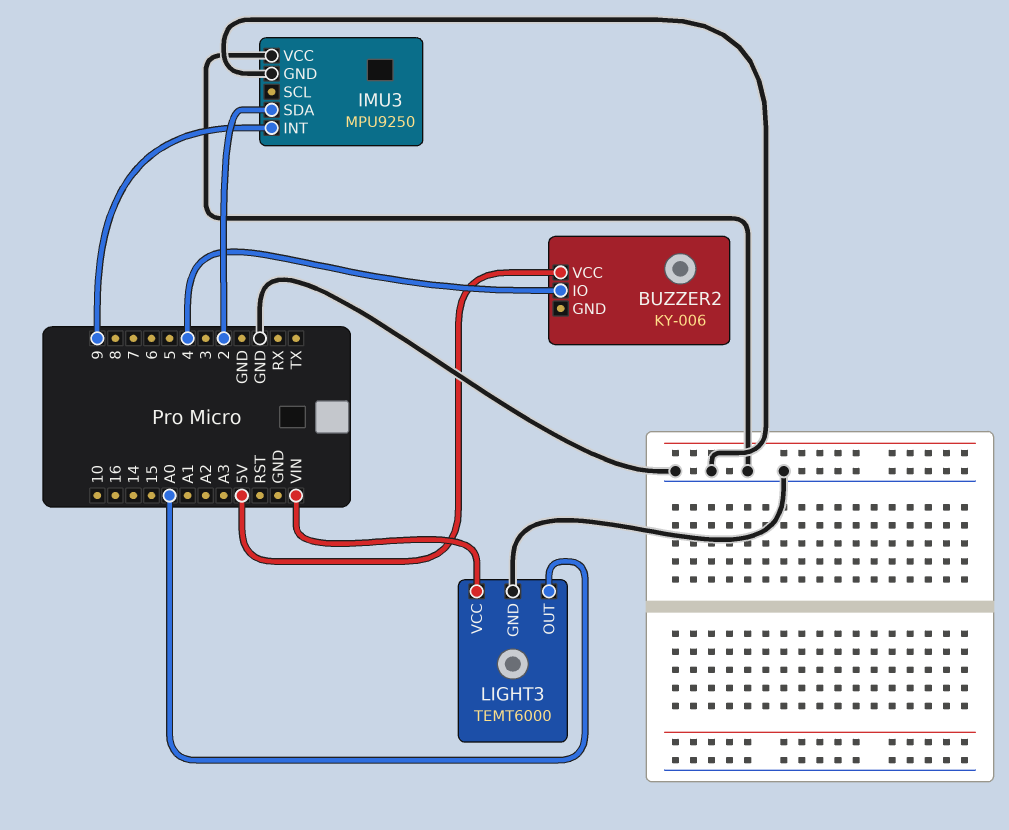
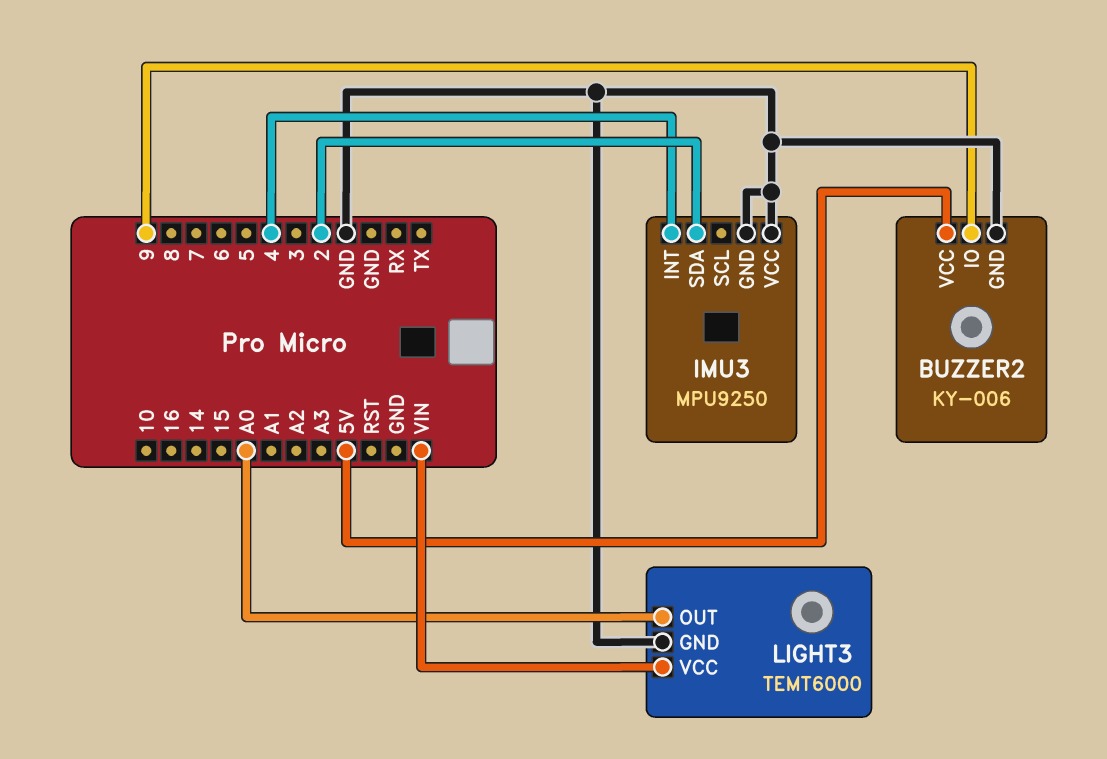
BUZZER2 pin GND: none -> GND
BUZZER2 pin IO: 4 -> 9
IMU3 pin INT: 9 -> 4

